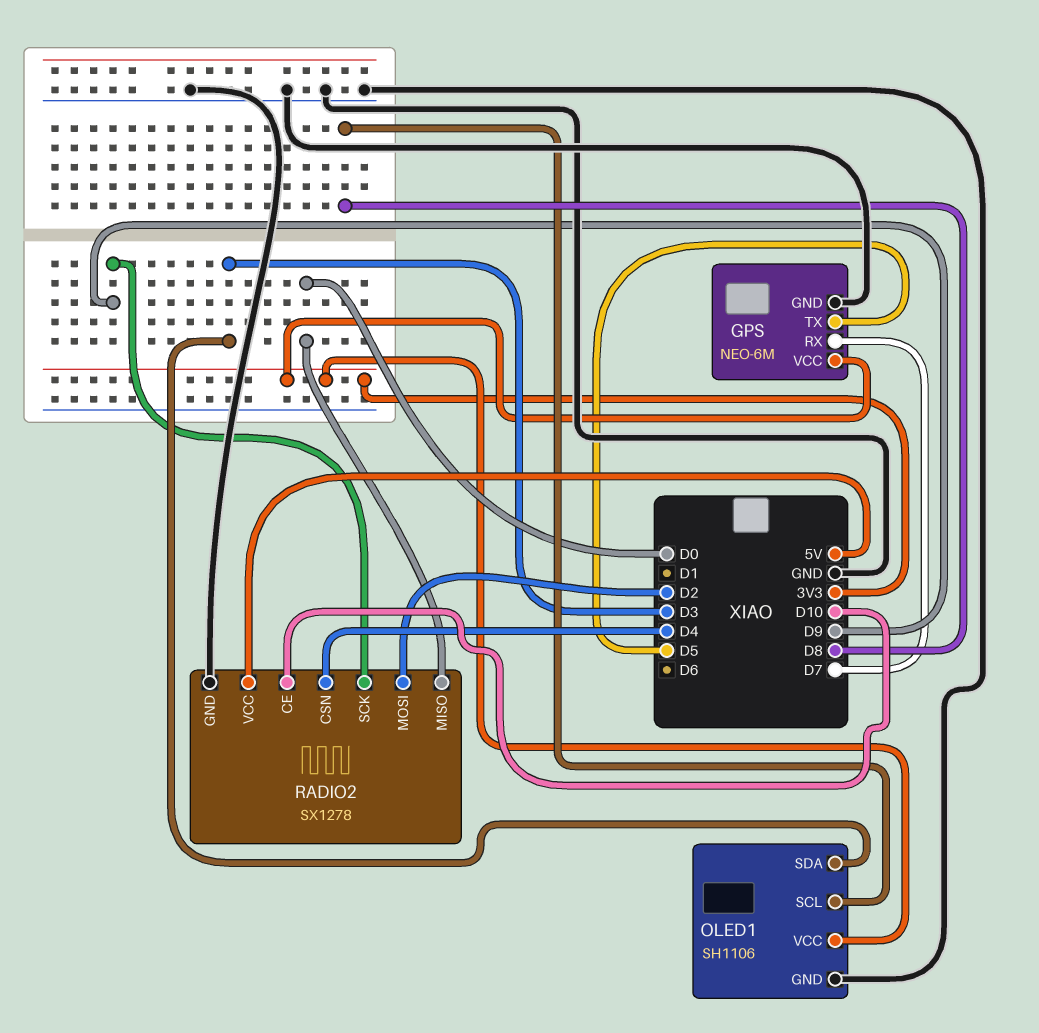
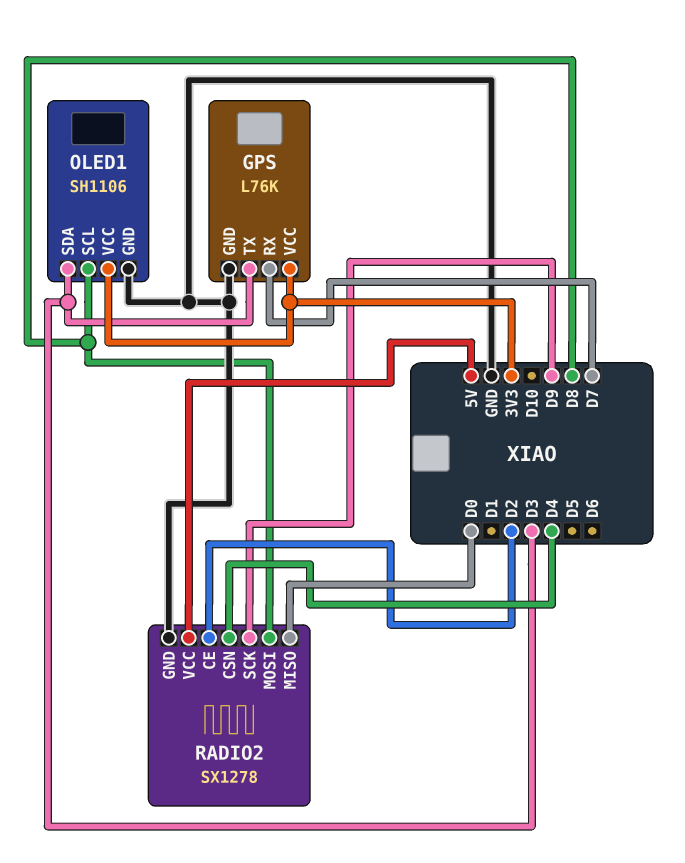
GPS: NEO-6M -> L76K
GPS pin TX: D5 -> D3
RADIO2 pin CE: D10 -> D2
RADIO2 pin MOSI: D2 -> D8

